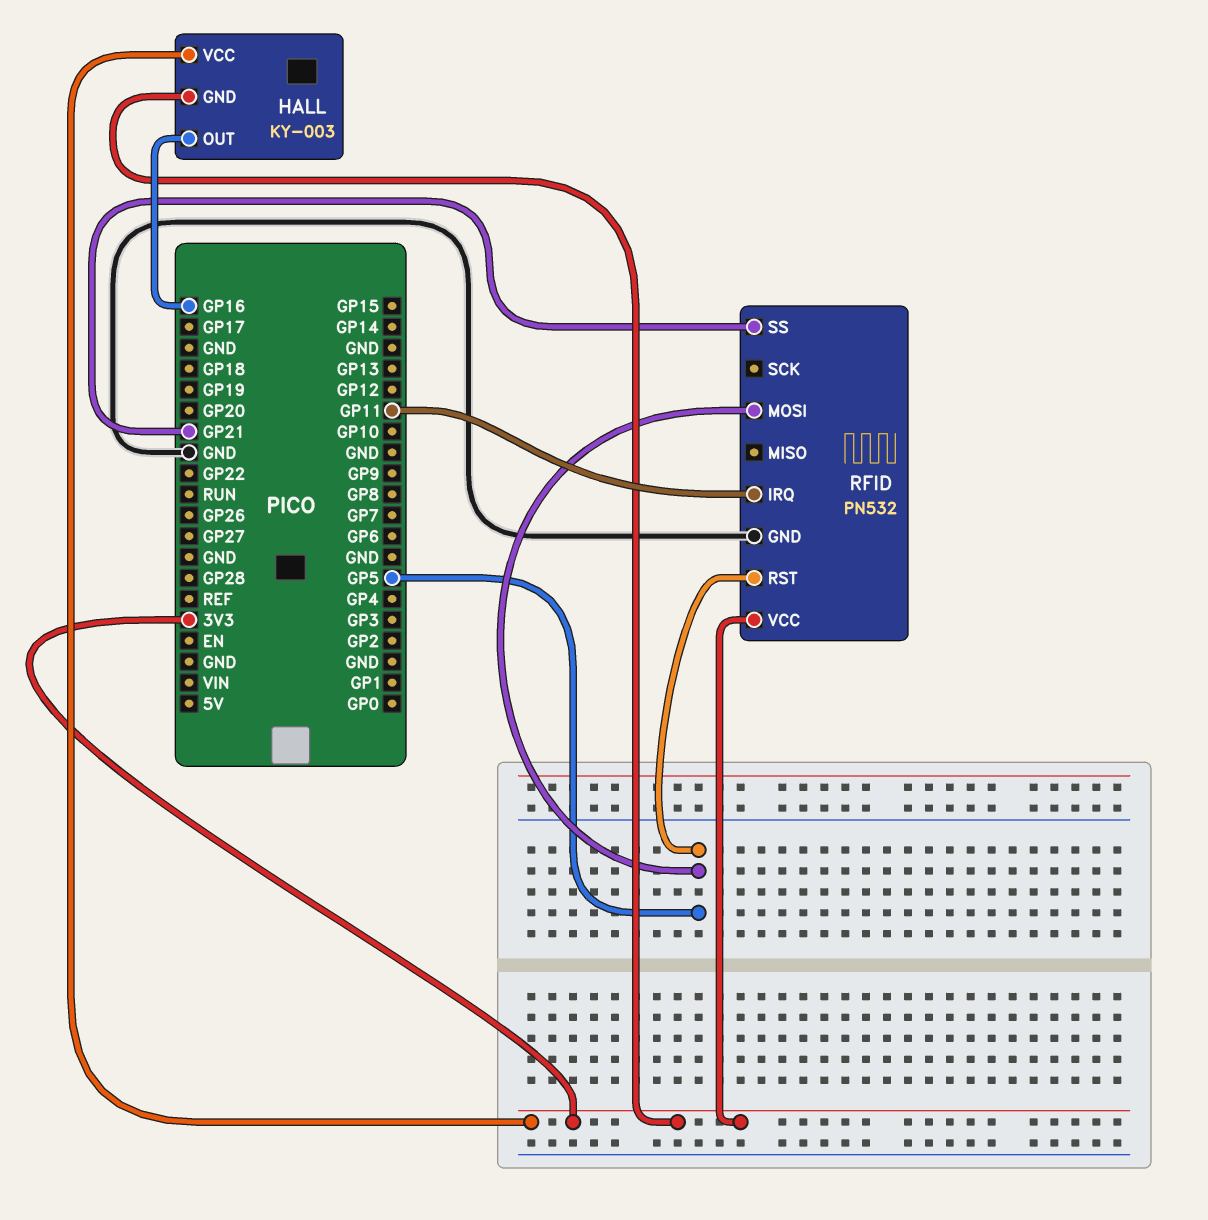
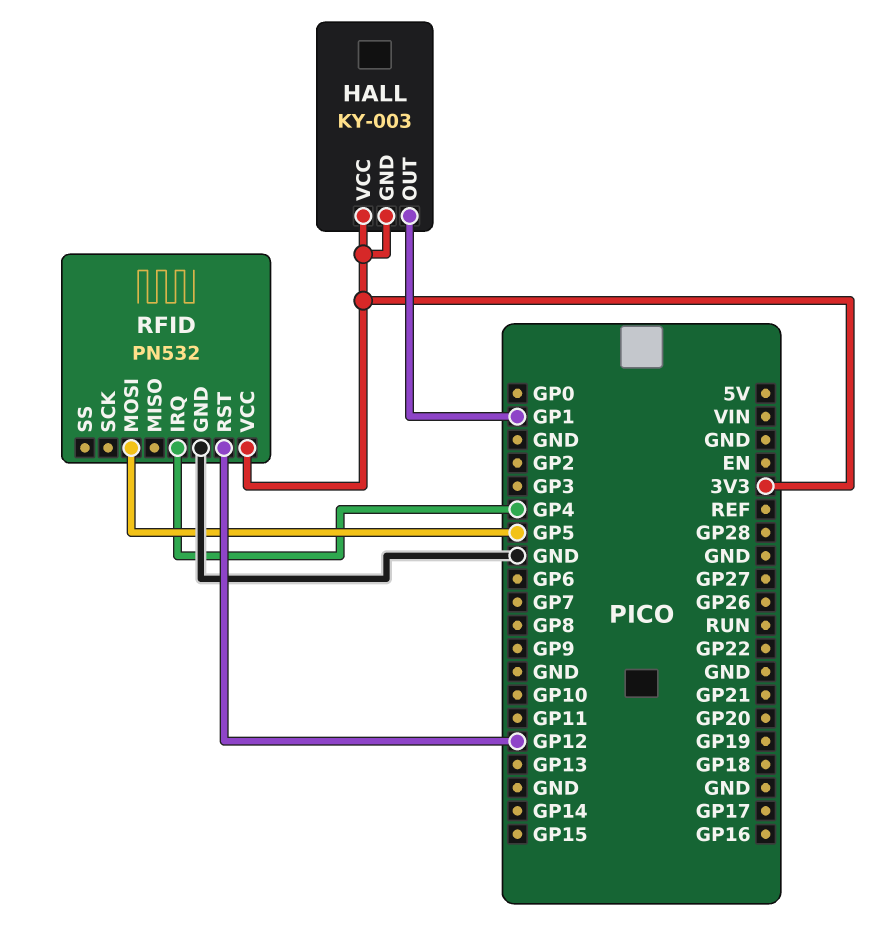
HALL pin OUT: GP16 -> GP1
RFID pin IRQ: GP11 -> GP4
RFID pin RST: GP5 -> GP12
RFID pin SS: GP21 -> none

